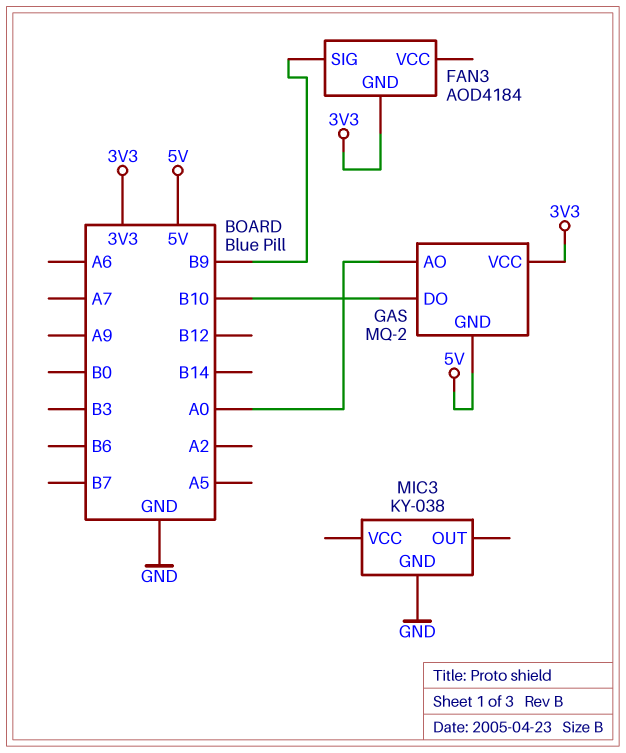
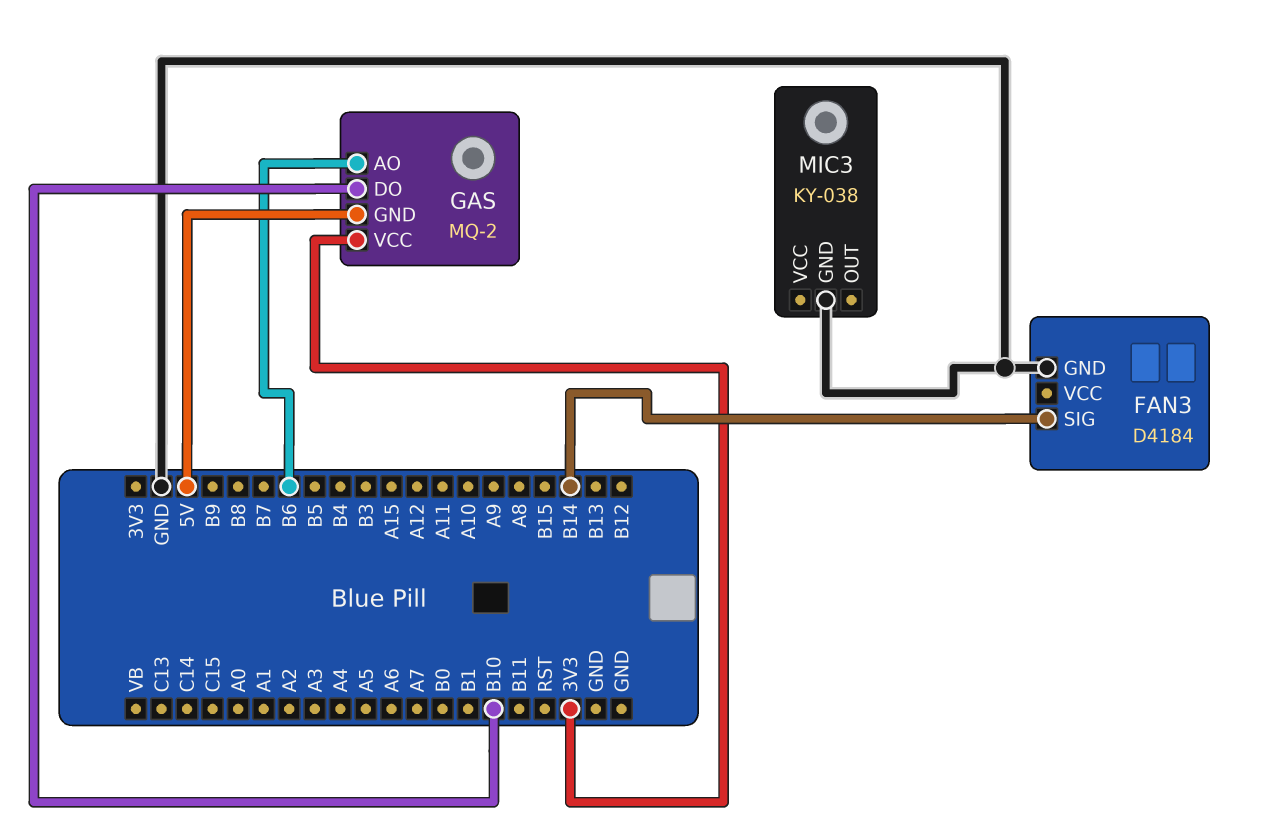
FAN3: AOD4184 -> D4184
FAN3 pin GND: 3V3 -> GND
FAN3 pin SIG: B9 -> B14
GAS pin AO: A0 -> B6

